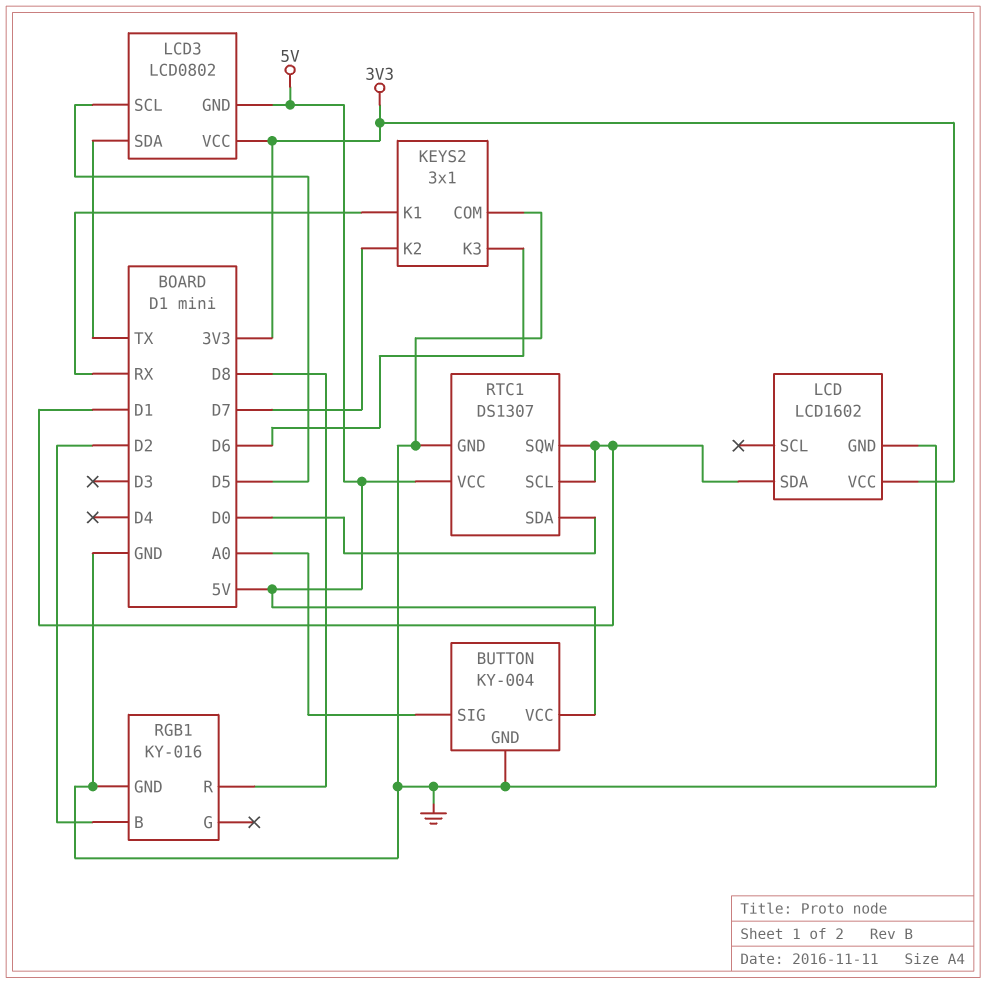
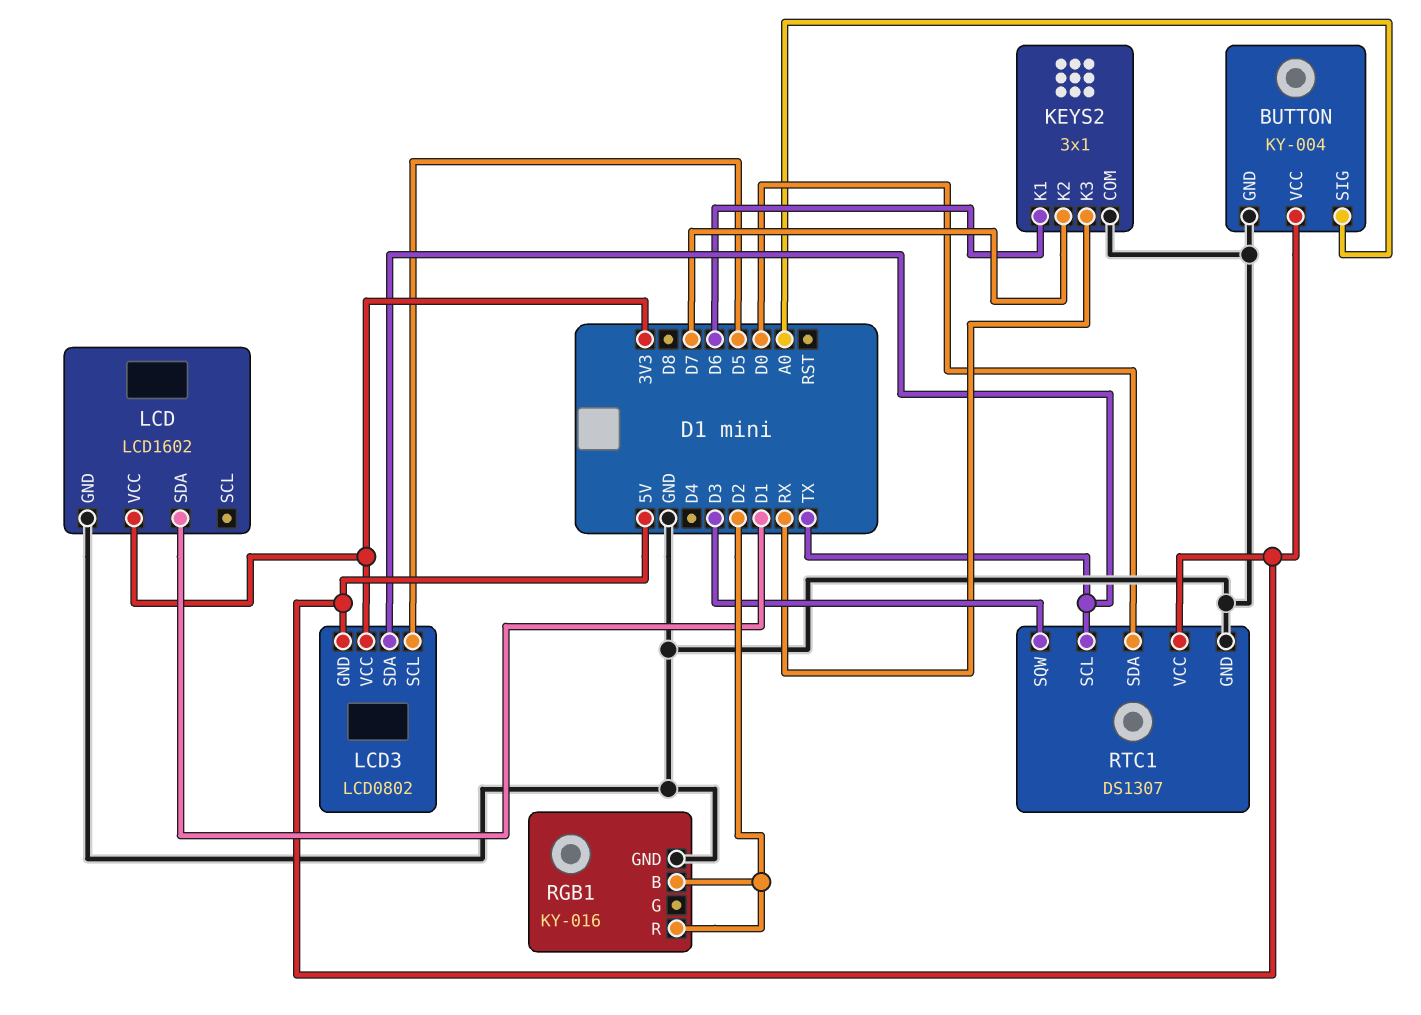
KEYS2 pin K1: RX -> D6
KEYS2 pin K3: D6 -> RX
RGB1 pin R: D8 -> D2
RTC1 pin SCL: D1 -> TX
RTC1 pin SQW: D1 -> D3

